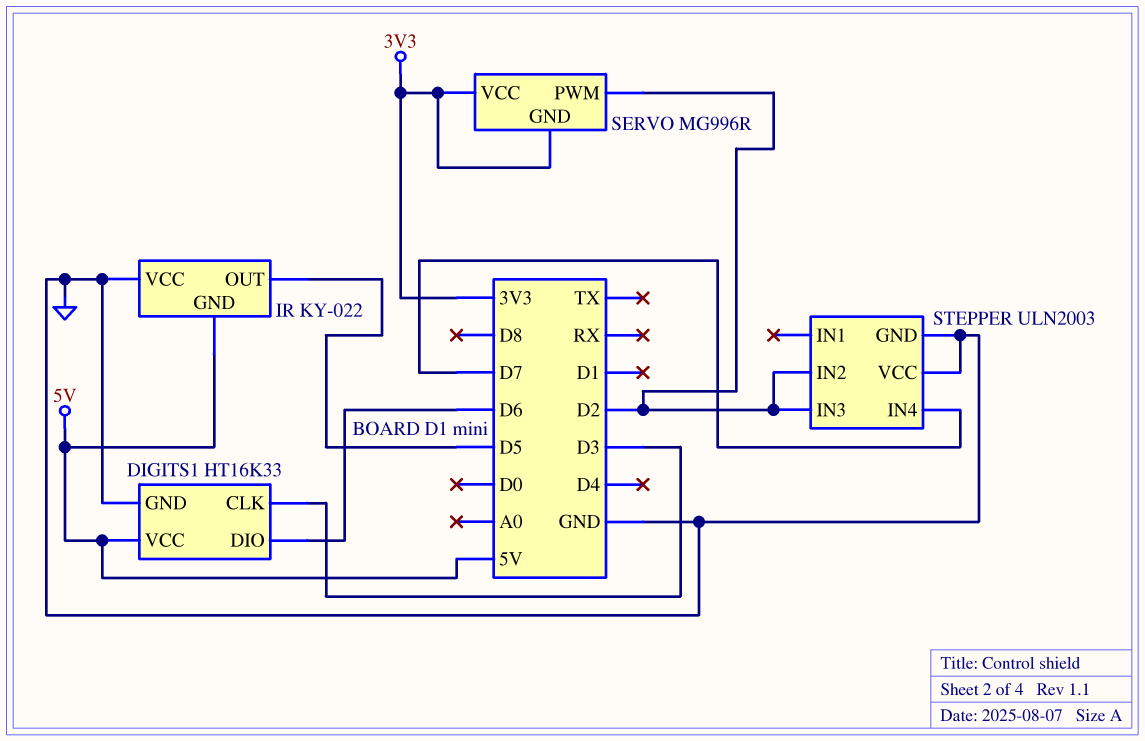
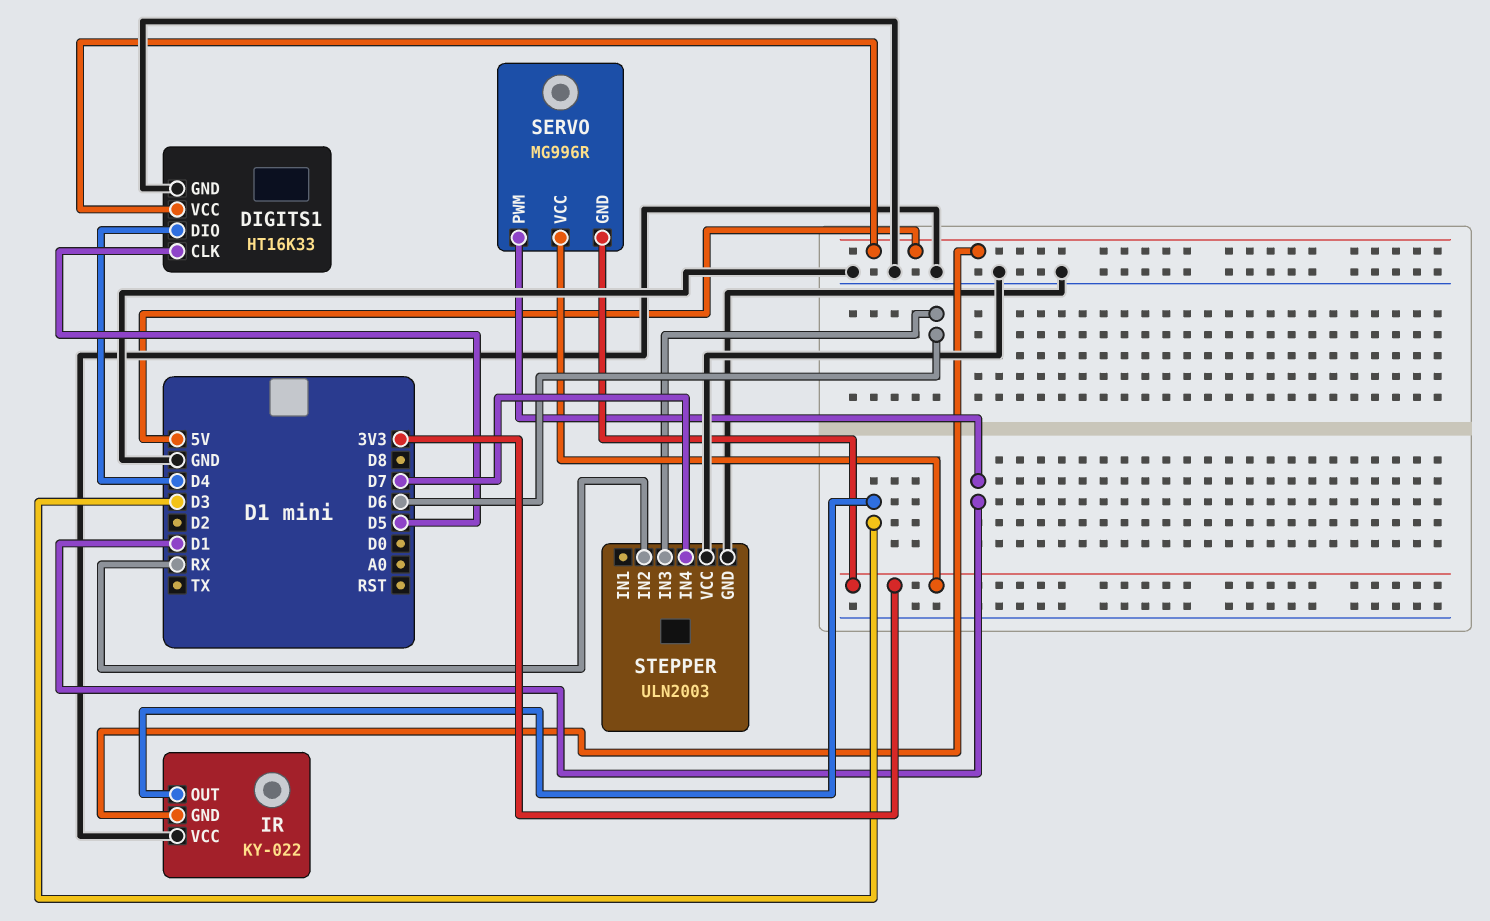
DIGITS1 pin CLK: D3 -> D5
DIGITS1 pin DIO: D6 -> D4
IR pin OUT: D5 -> D3
SERVO pin PWM: D2 -> D1
STEPPER pin IN2: D2 -> RX
STEPPER pin IN3: D2 -> D6

